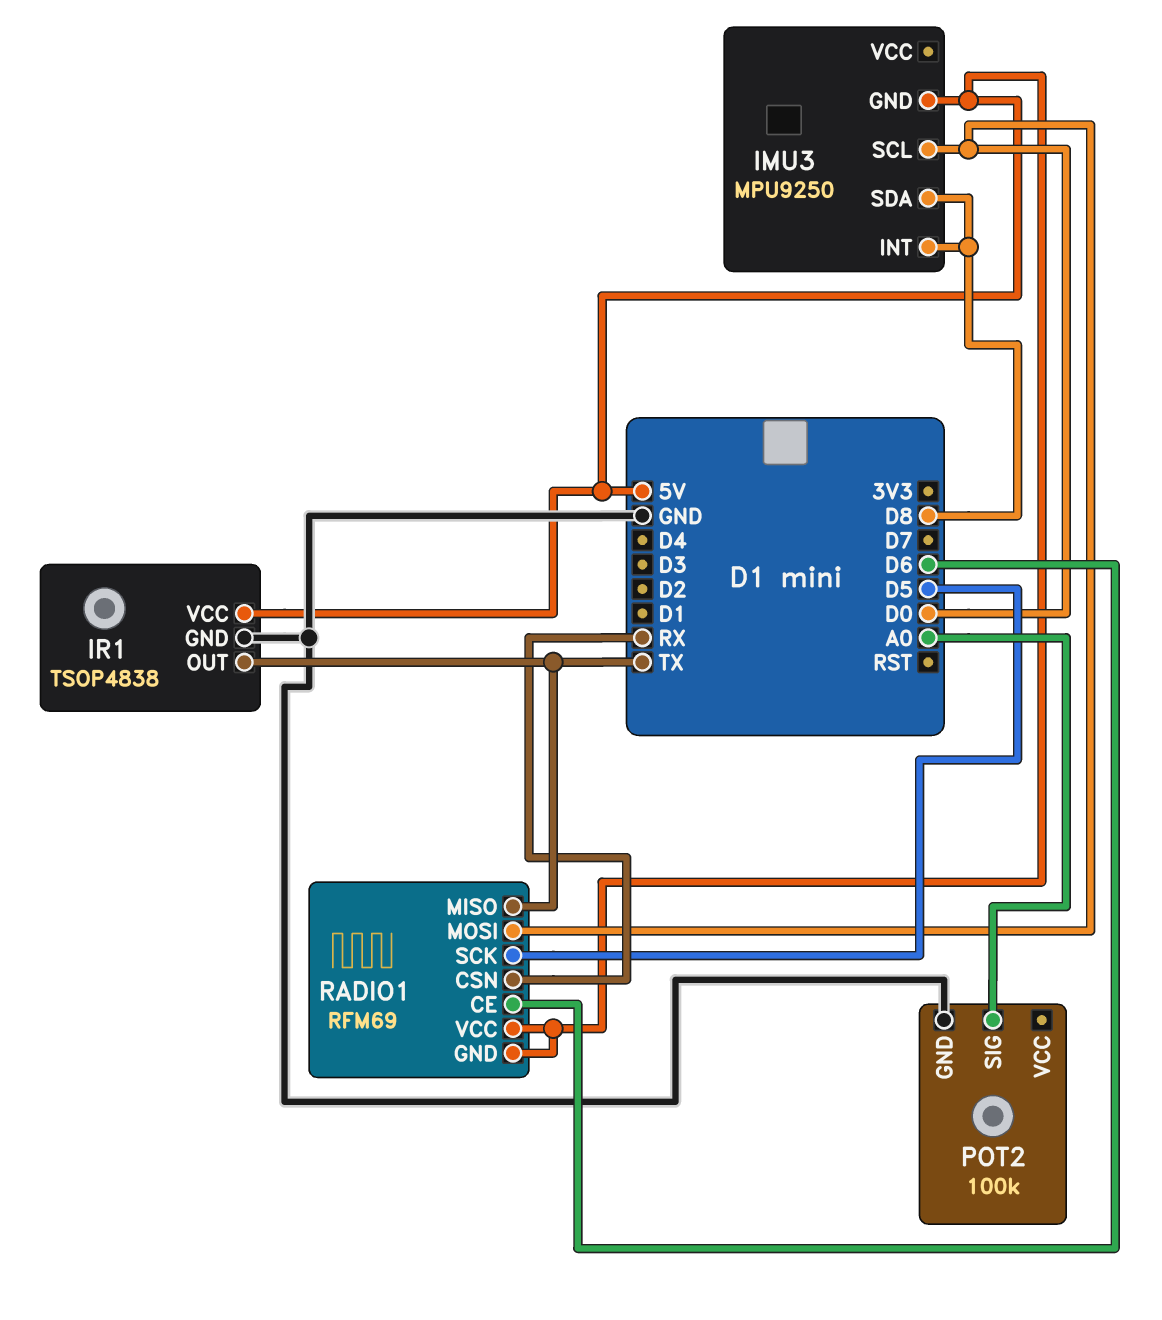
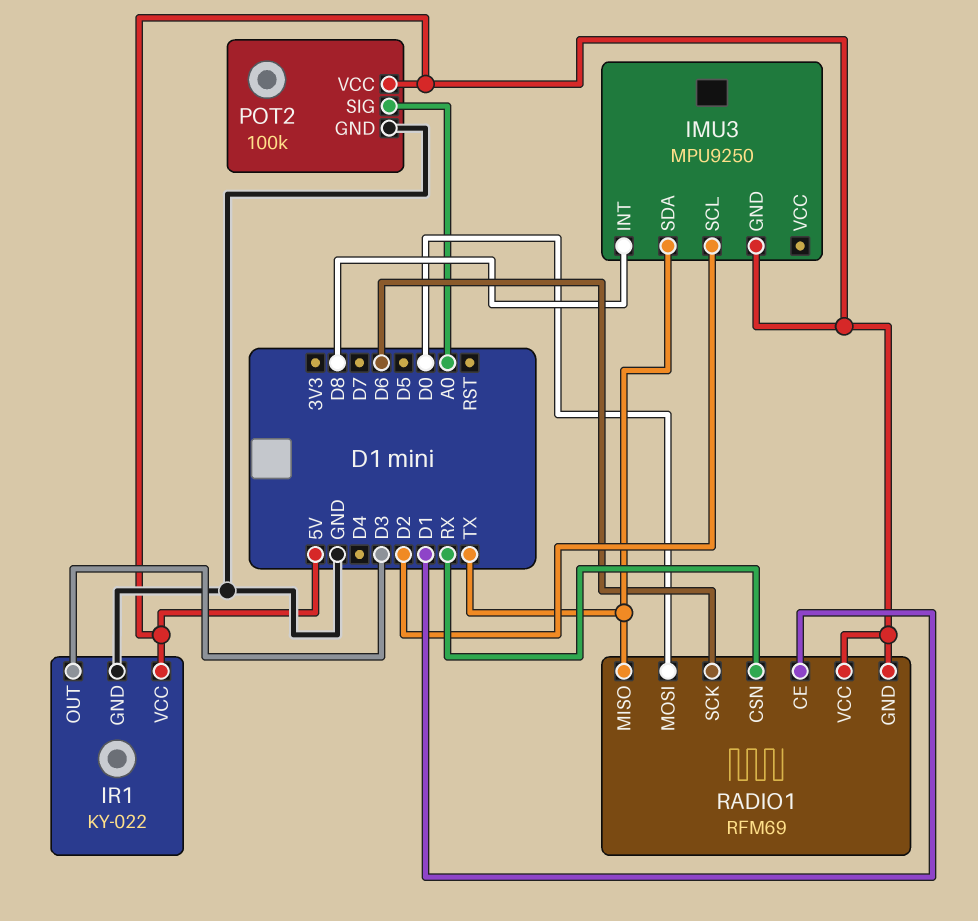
IMU3 pin SCL: D0 -> D2
IMU3 pin SDA: D8 -> TX
IR1: TSOP4838 -> KY-022
IR1 pin OUT: TX -> D3
POT2 pin VCC: none -> 5V
RADIO1 pin CE: D6 -> D1
RADIO1 pin SCK: D5 -> D6

